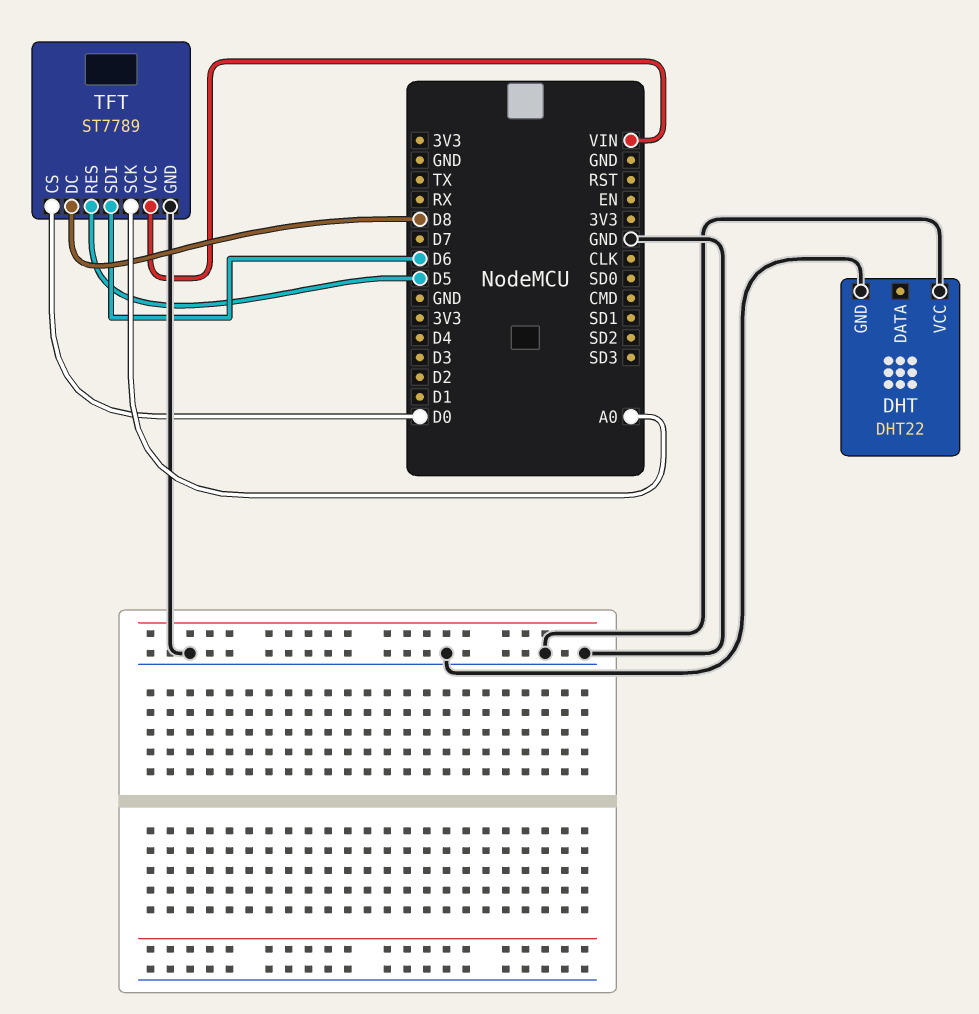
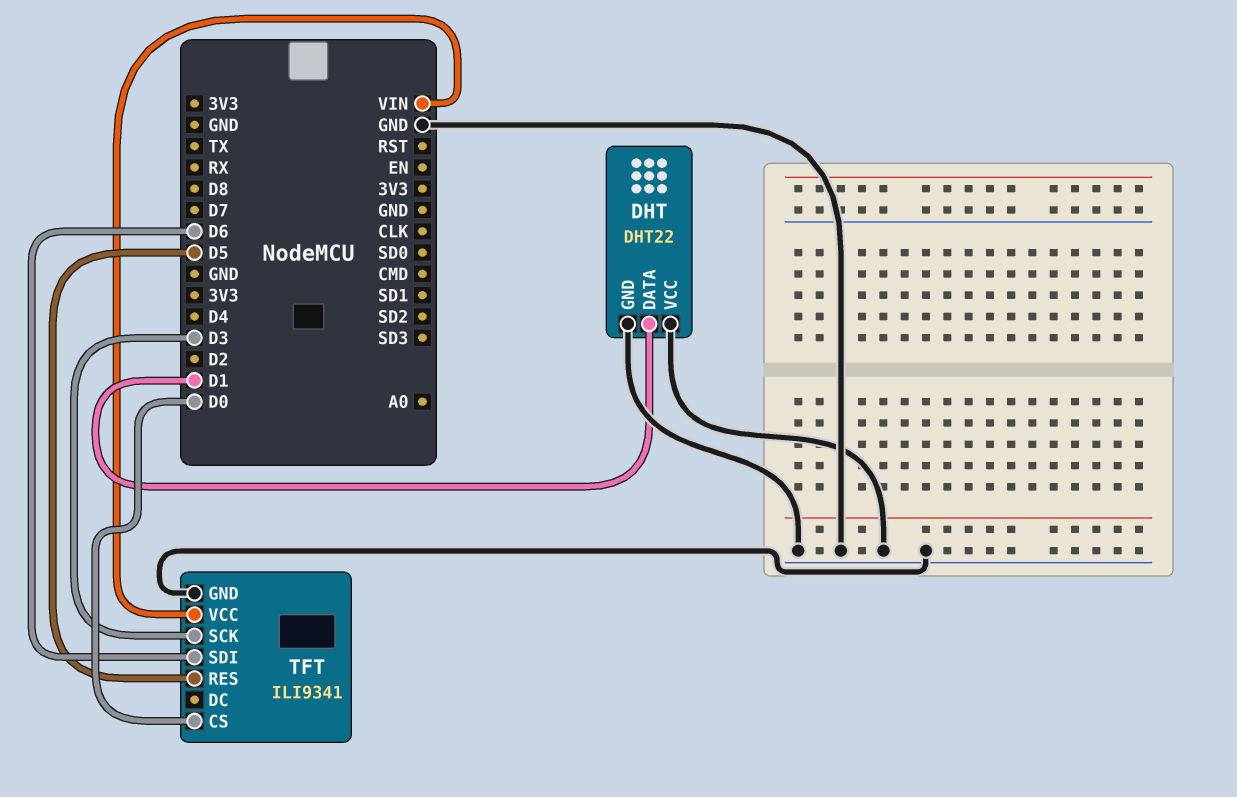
DHT pin DATA: none -> D1
TFT: ST7789 -> ILI9341
TFT pin DC: D8 -> none
TFT pin SCK: A0 -> D3

